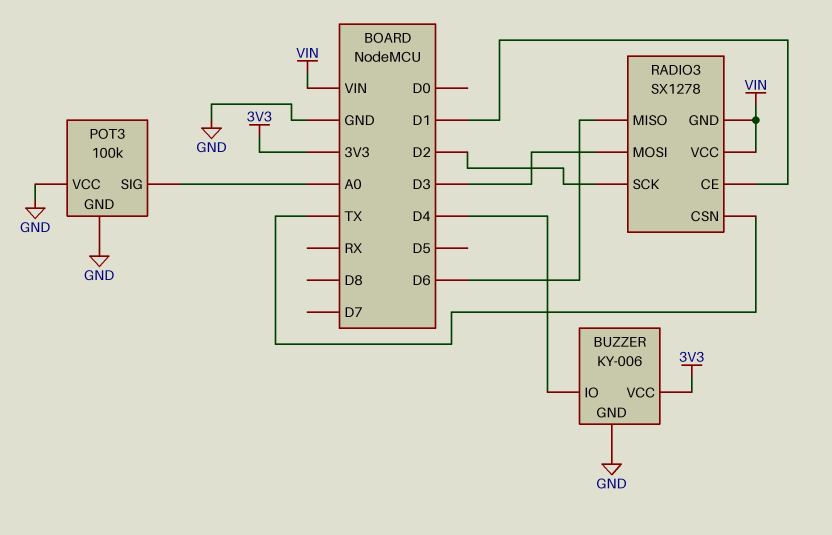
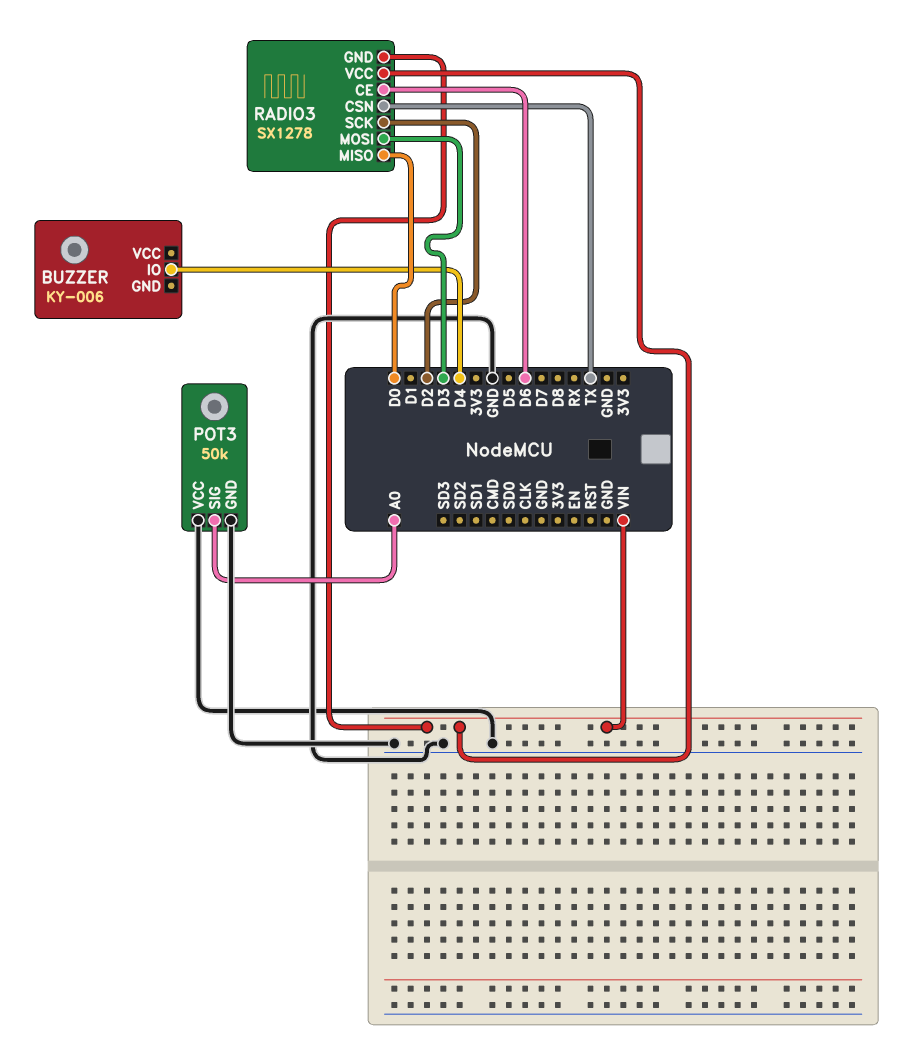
BUZZER pin GND: GND -> none
BUZZER pin VCC: 3V3 -> none
POT3: 100k -> 50k
RADIO3 pin CE: D1 -> D6
RADIO3 pin MISO: D6 -> D0

